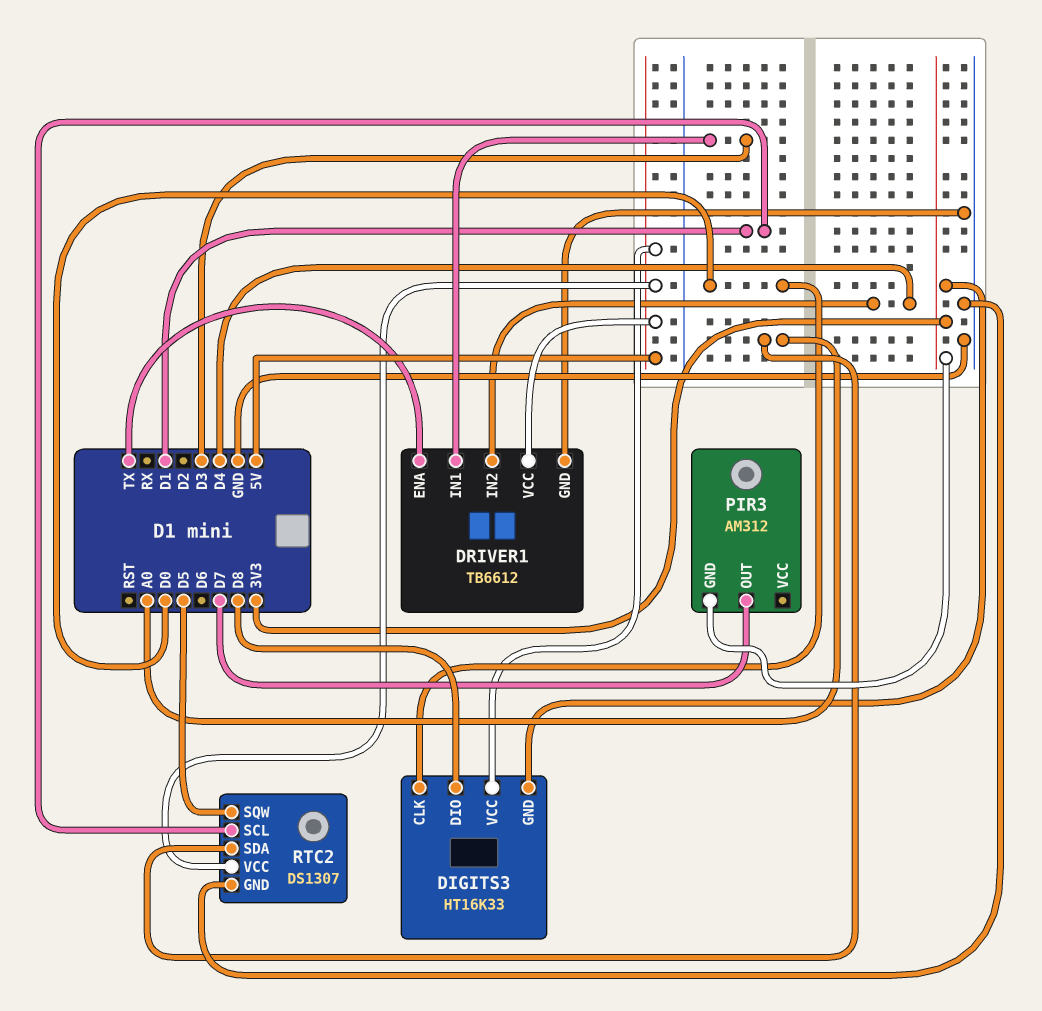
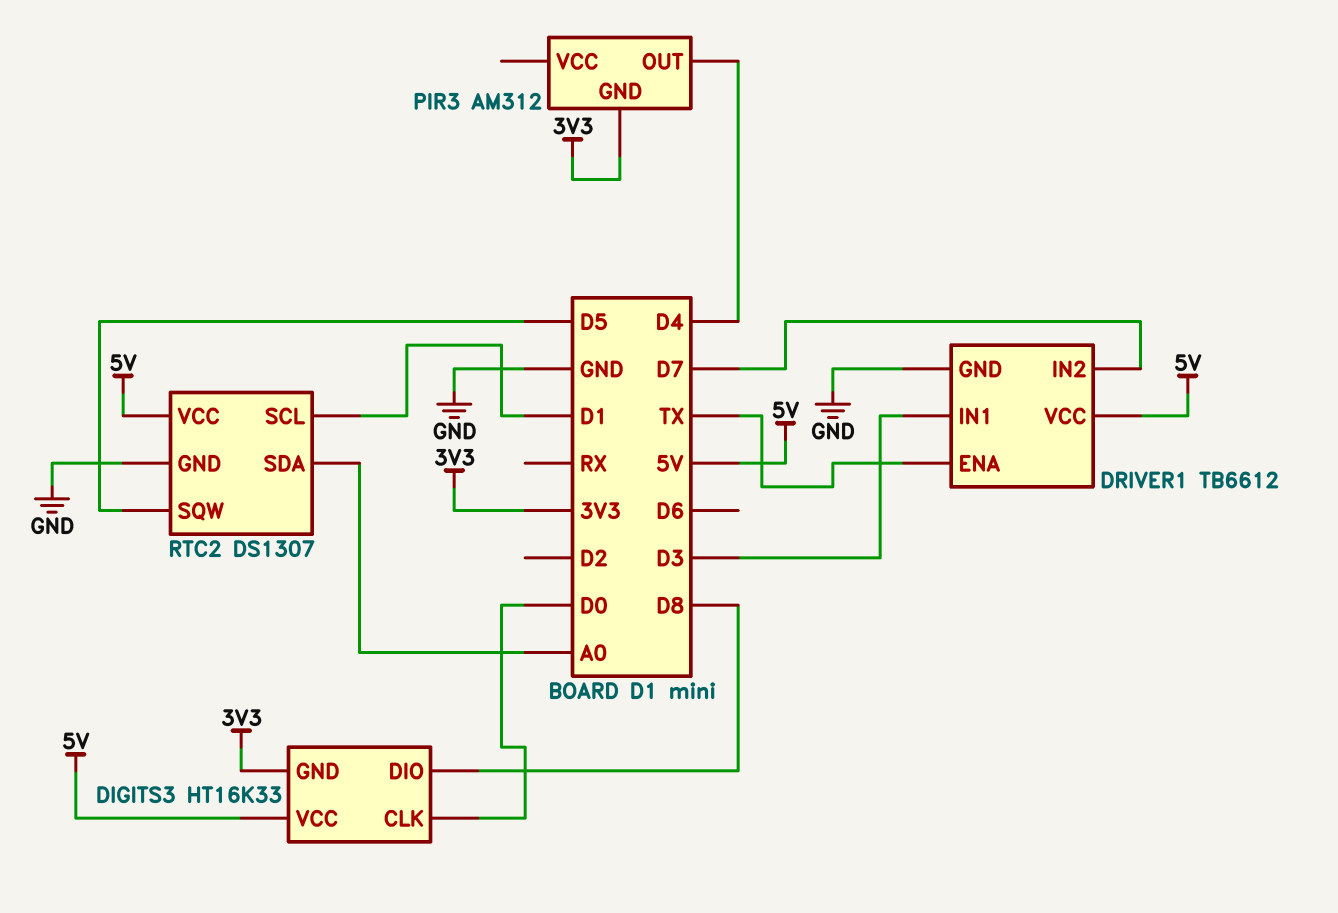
DRIVER1 pin IN2: D4 -> D7
PIR3 pin OUT: D7 -> D4

